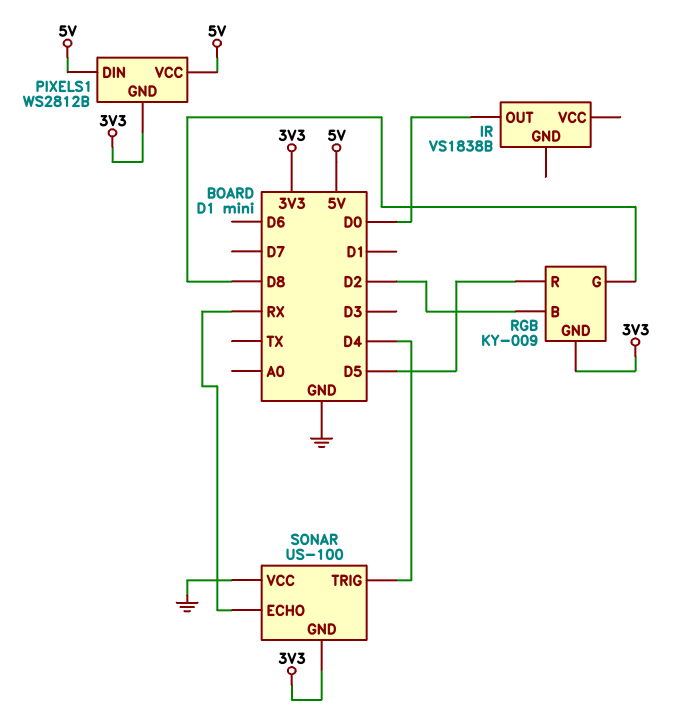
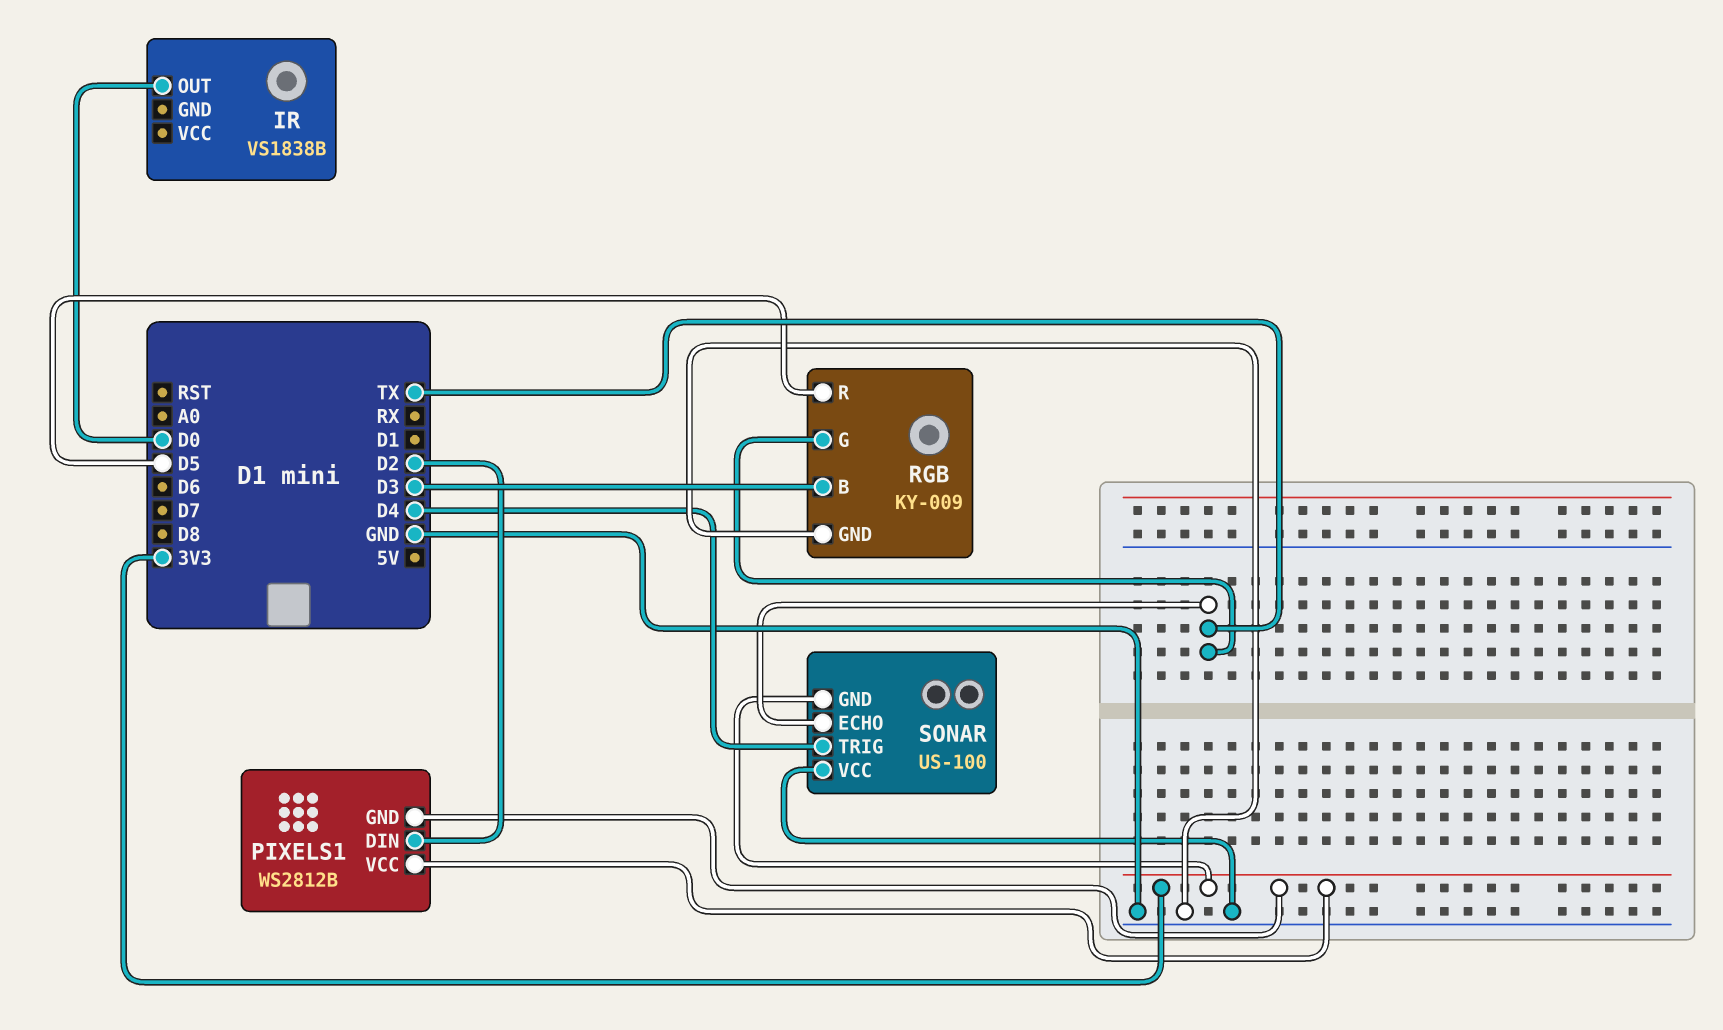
PIXELS1 pin DIN: 5V -> D2
PIXELS1 pin VCC: 5V -> 3V3
RGB pin B: D2 -> D3
RGB pin G: D8 -> TX
RGB pin GND: 3V3 -> GND
SONAR pin ECHO: RX -> TX

